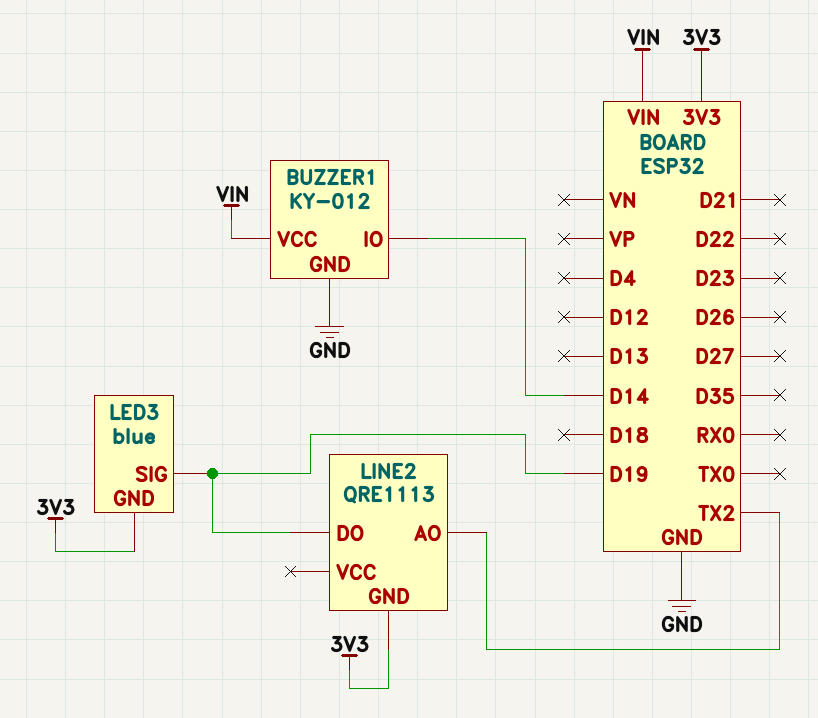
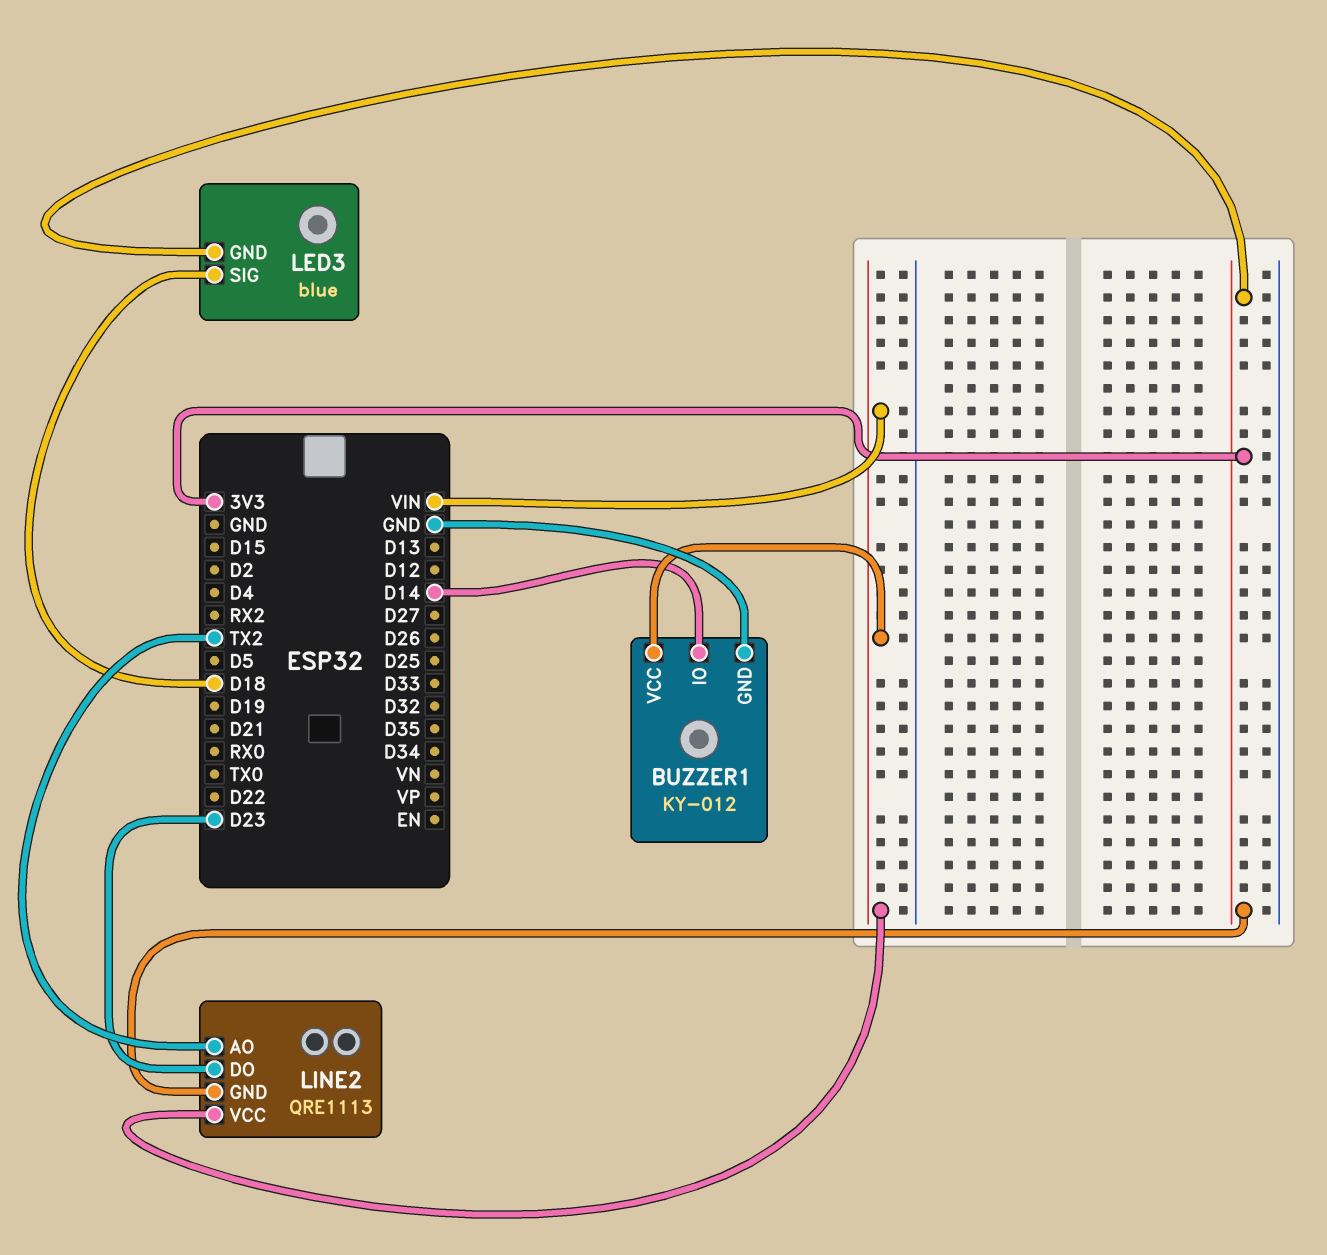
LED3 pin SIG: D19 -> D18
LINE2 pin DO: D19 -> D23
LINE2 pin VCC: none -> VIN

